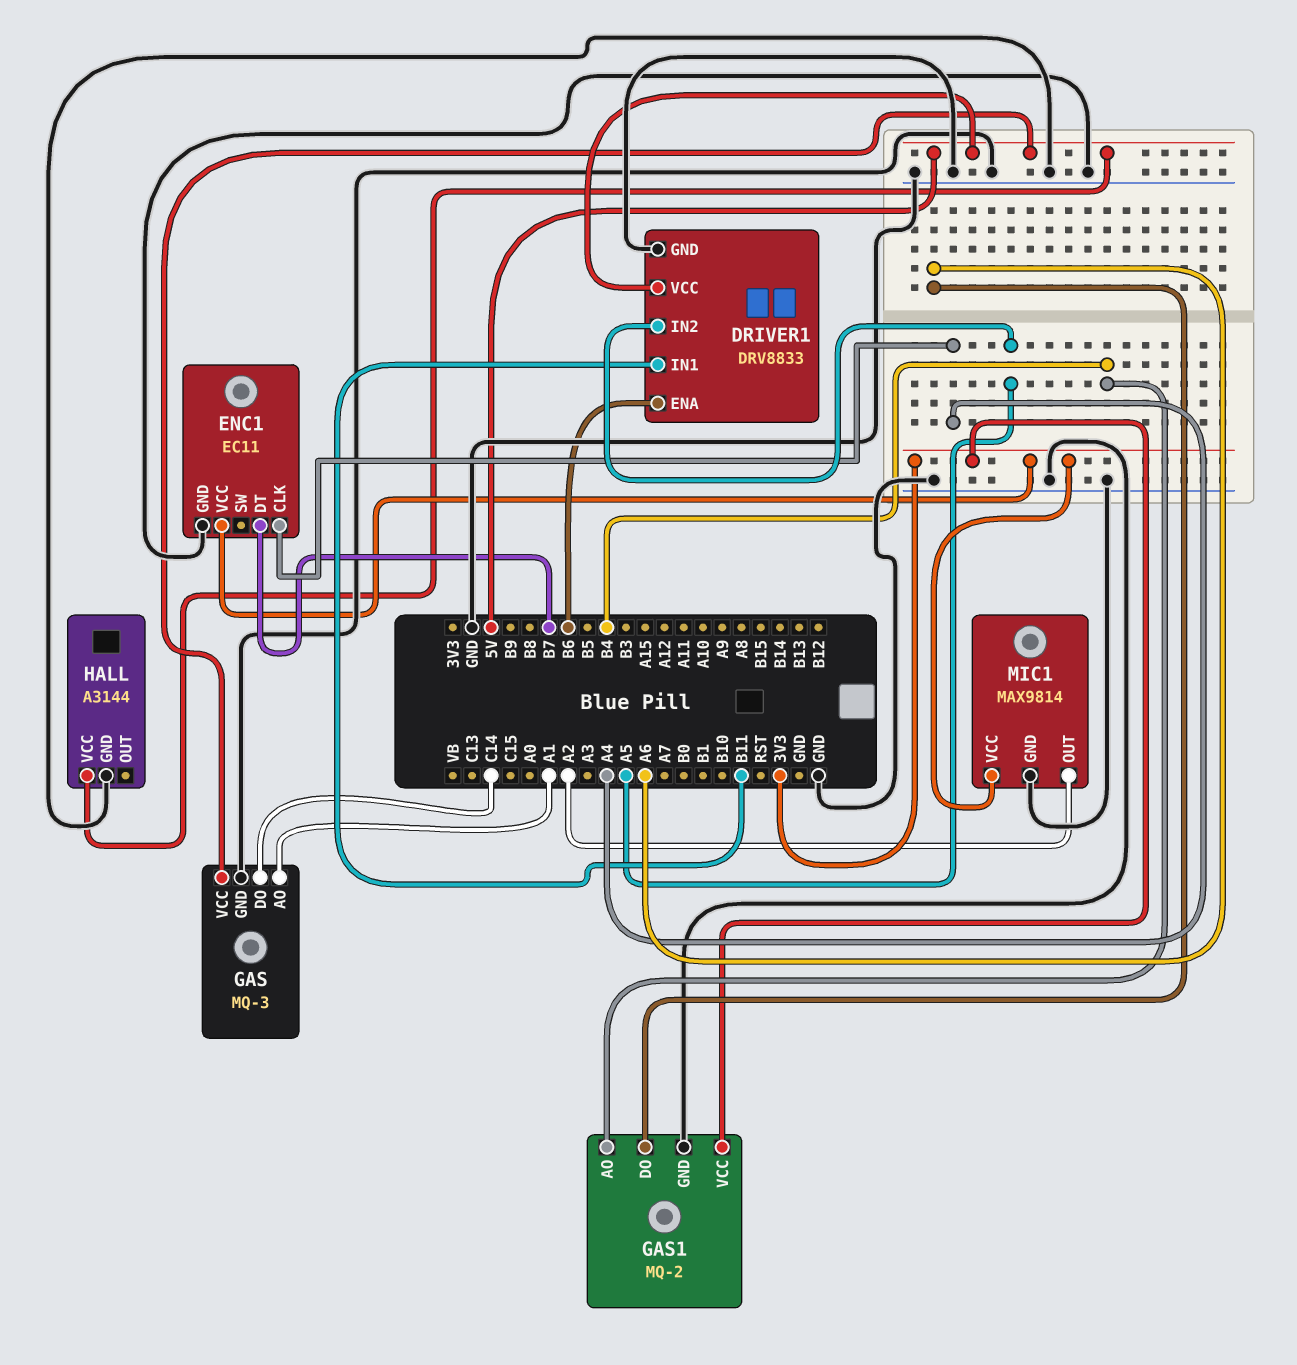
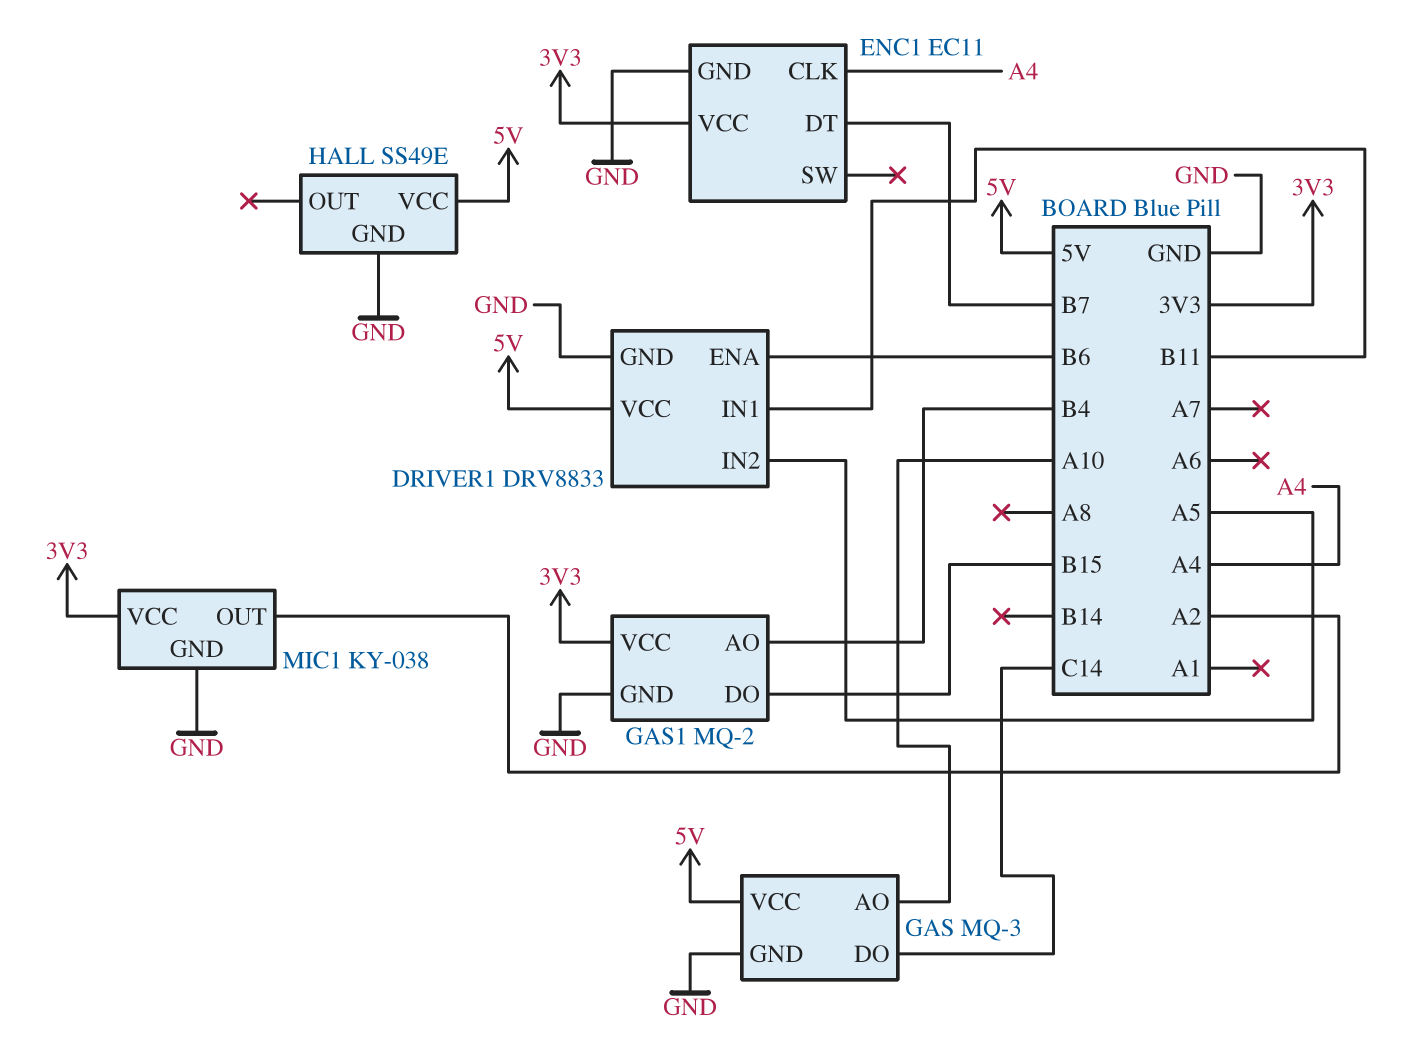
GAS pin AO: A1 -> A10
GAS1 pin DO: A6 -> B15
HALL: A3144 -> SS49E
MIC1: MAX9814 -> KY-038

